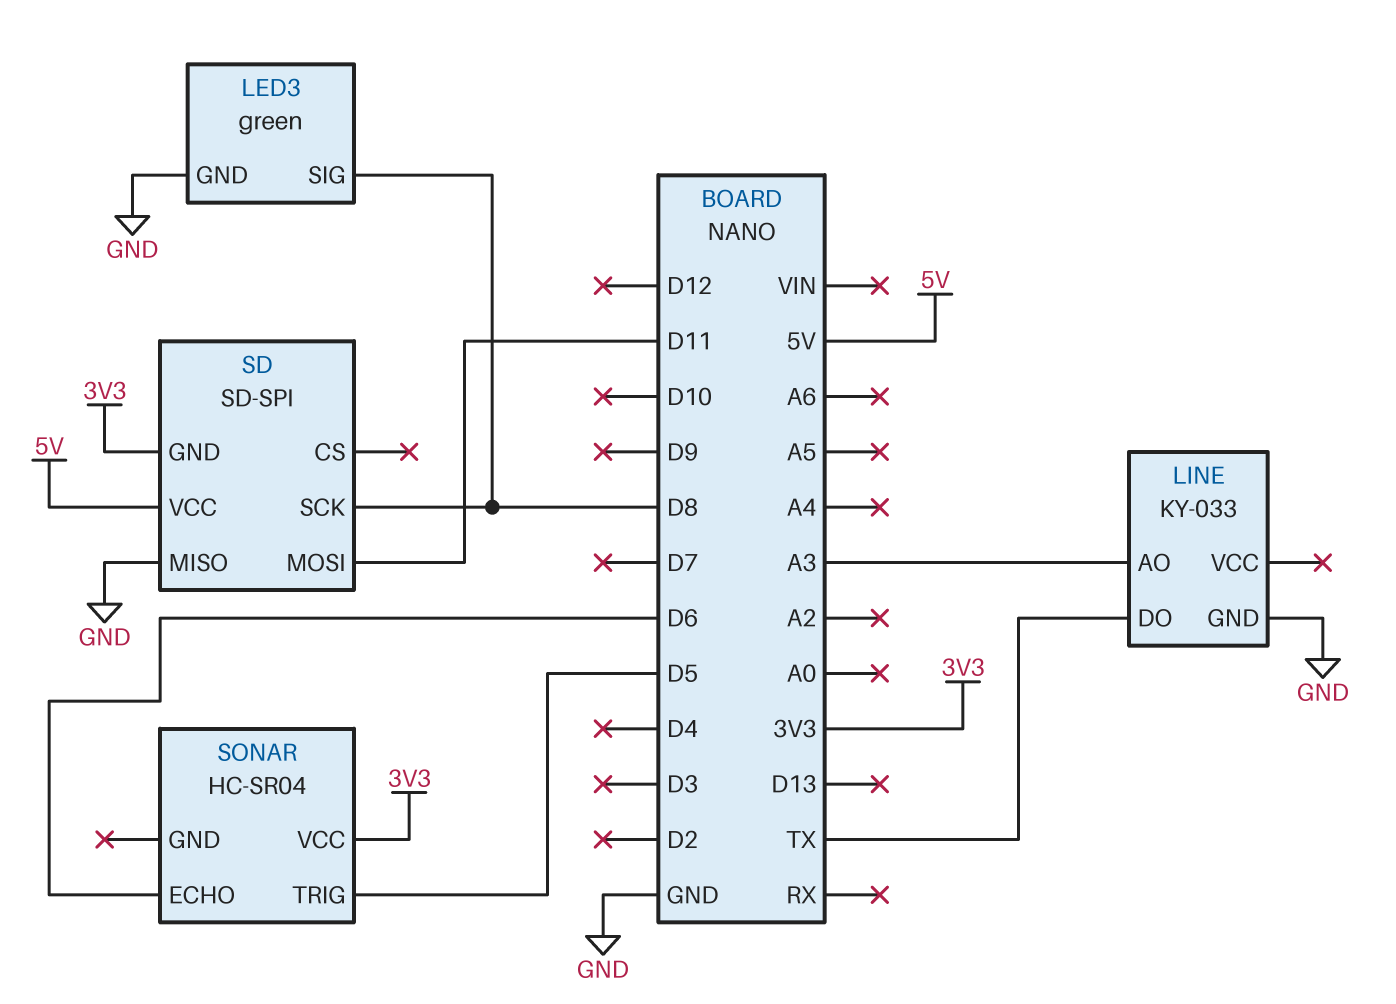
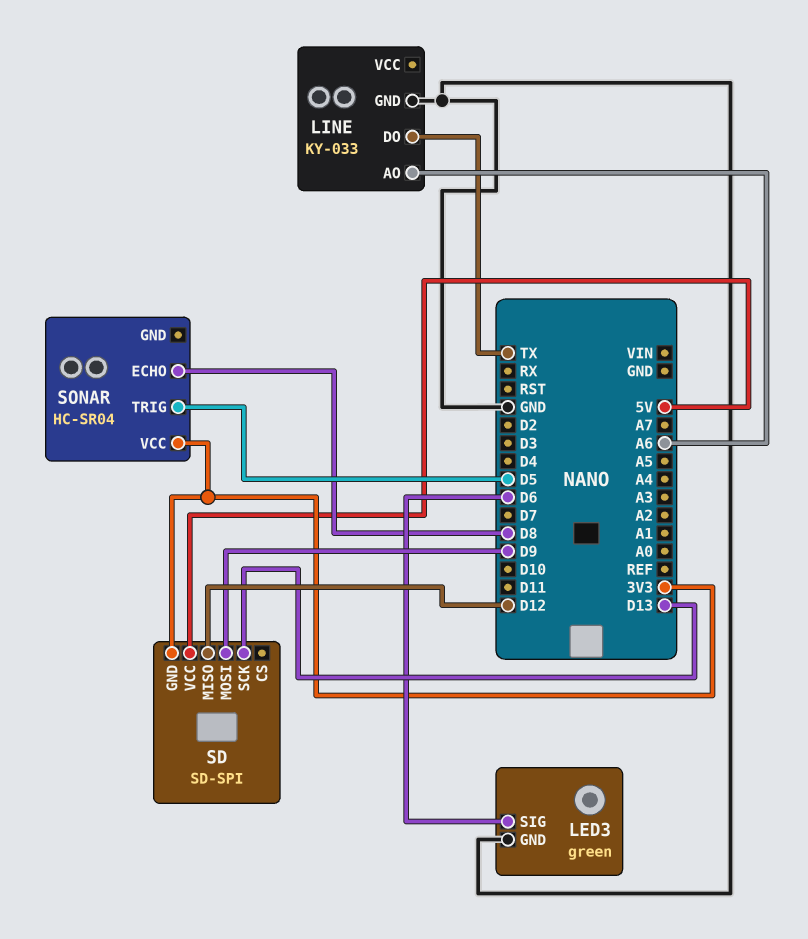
LED3 pin SIG: D8 -> D6
LINE pin AO: A3 -> A6
SD pin MISO: GND -> D12
SD pin MOSI: D11 -> D9
SD pin SCK: D8 -> D13
SONAR pin ECHO: D6 -> D8

